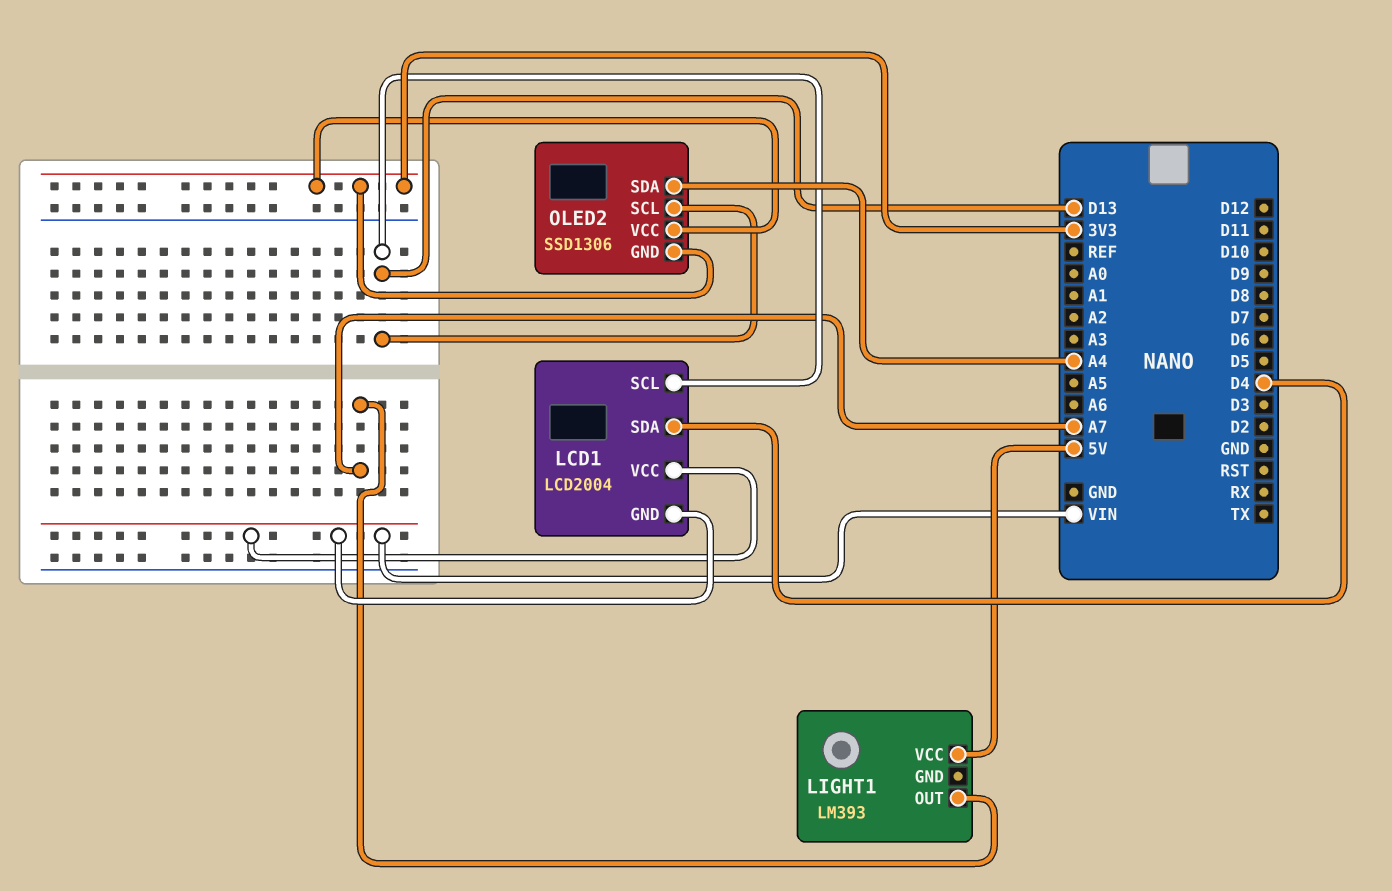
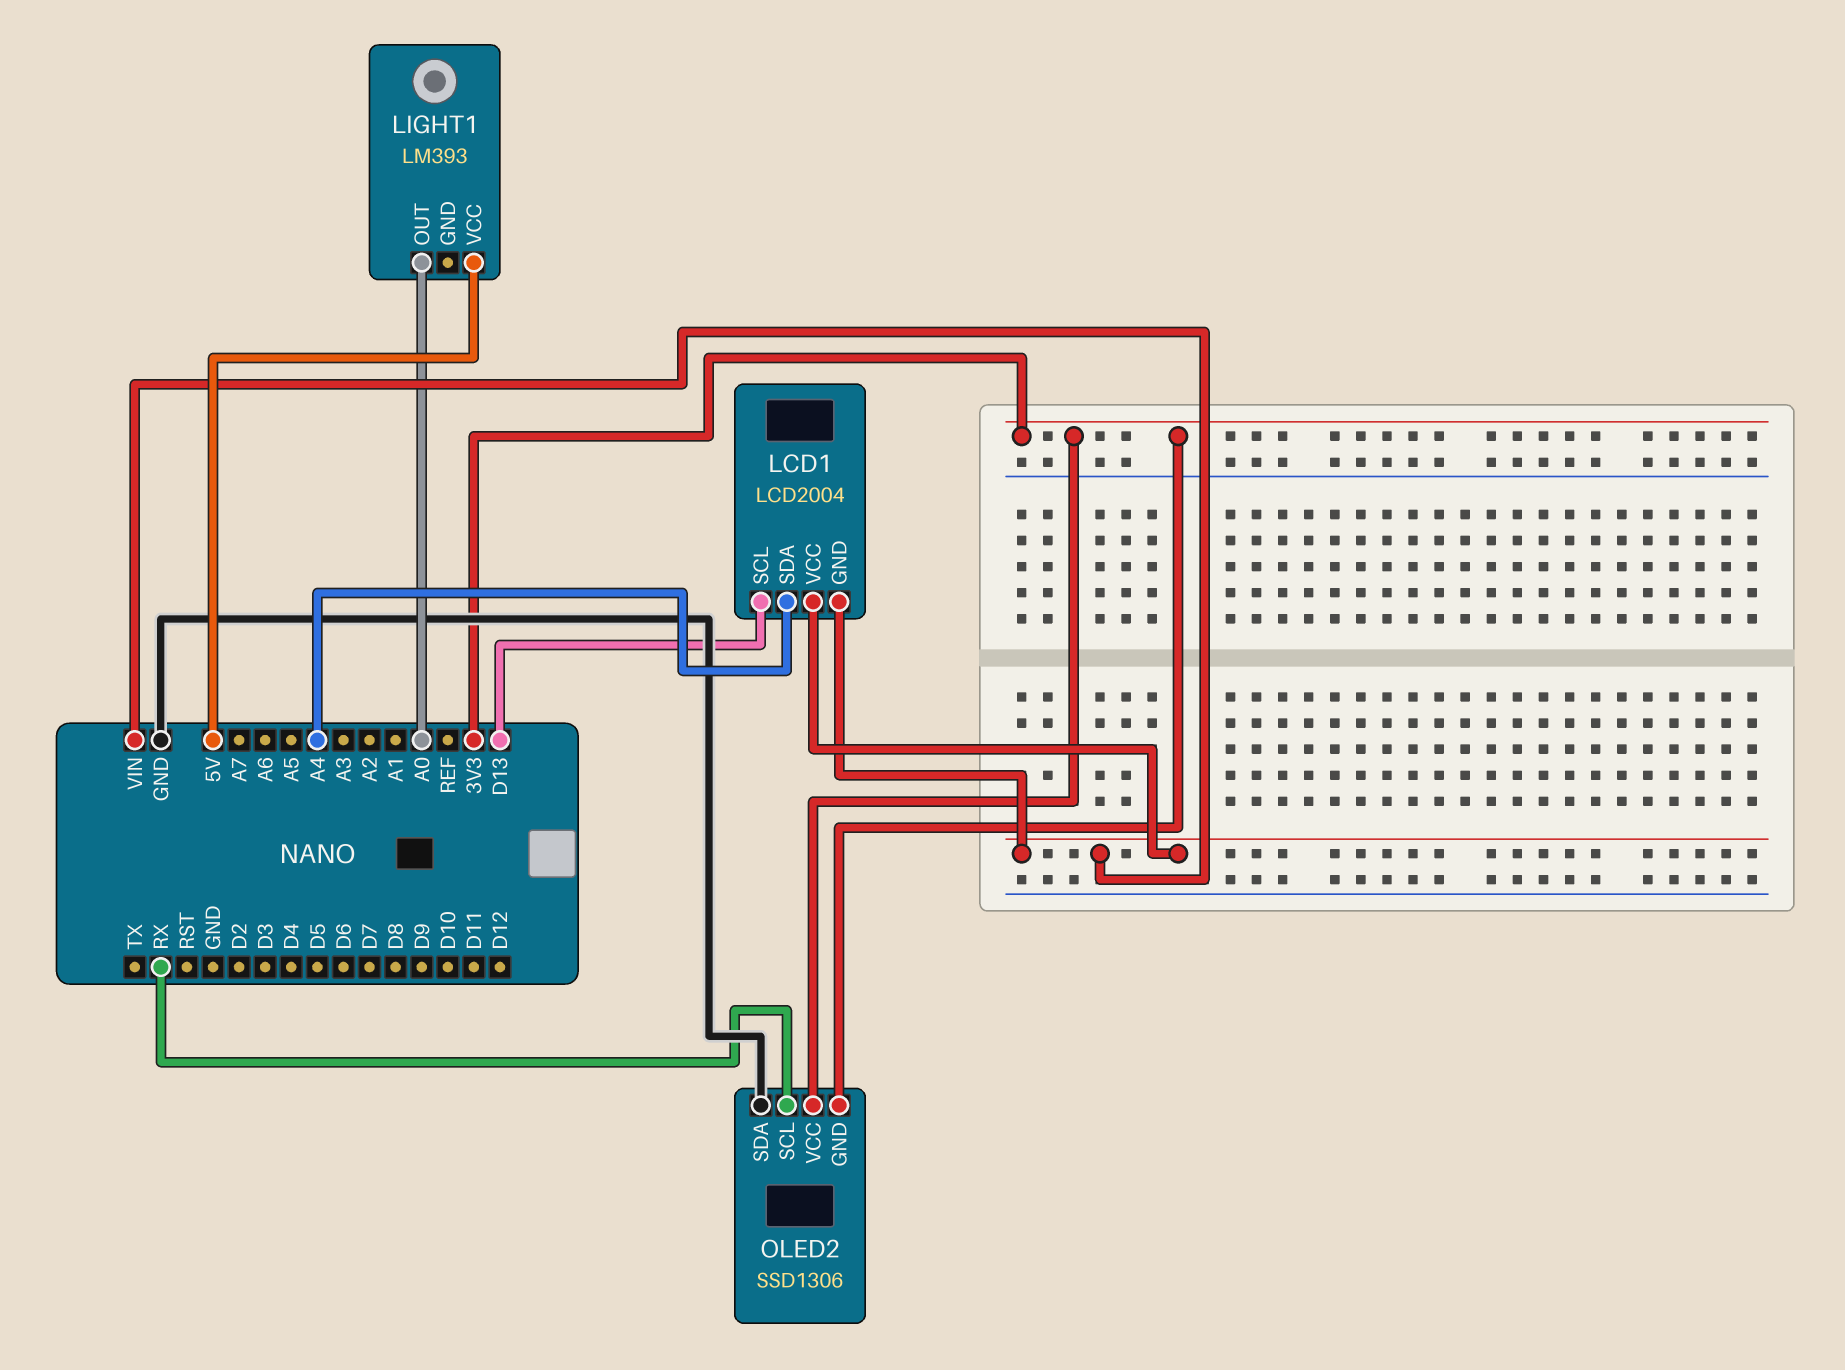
LCD1 pin SDA: D4 -> A4
LIGHT1 pin OUT: A7 -> A0
OLED2 pin SCL: D13 -> RX
OLED2 pin SDA: A4 -> GND

